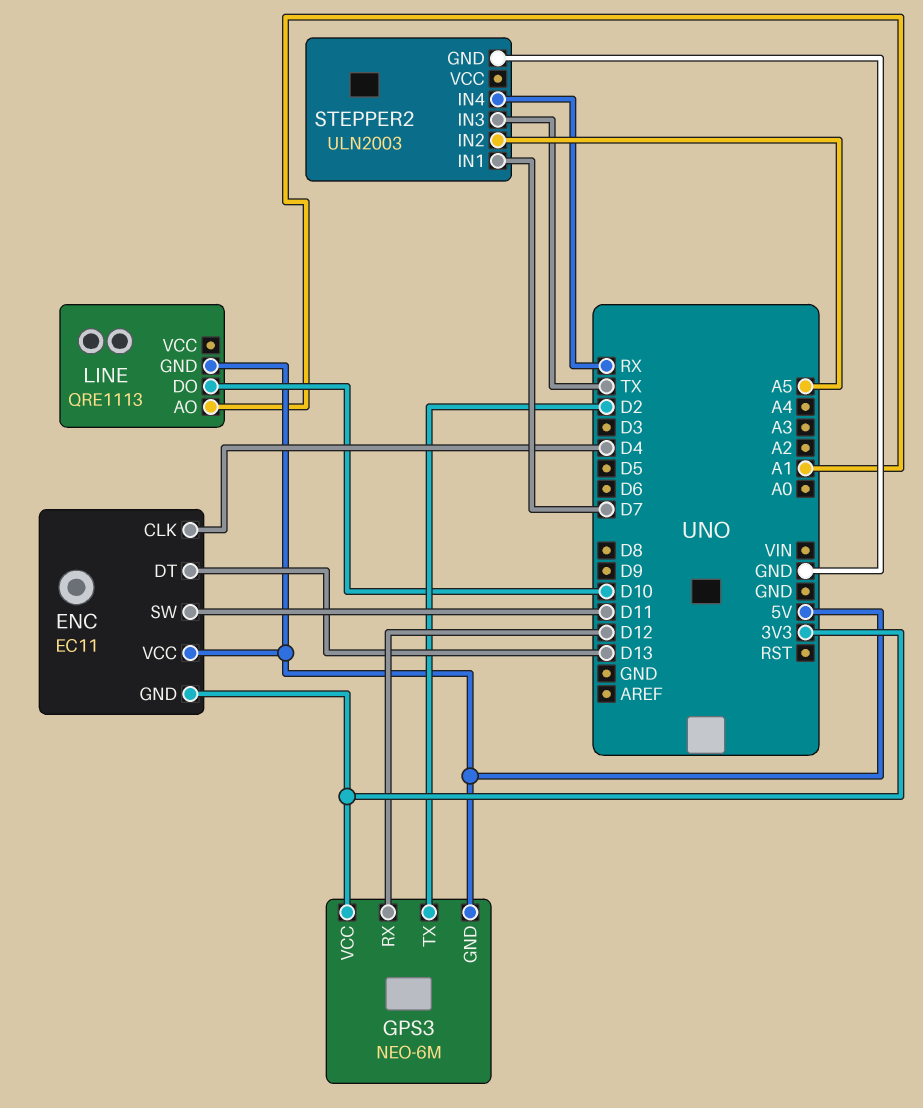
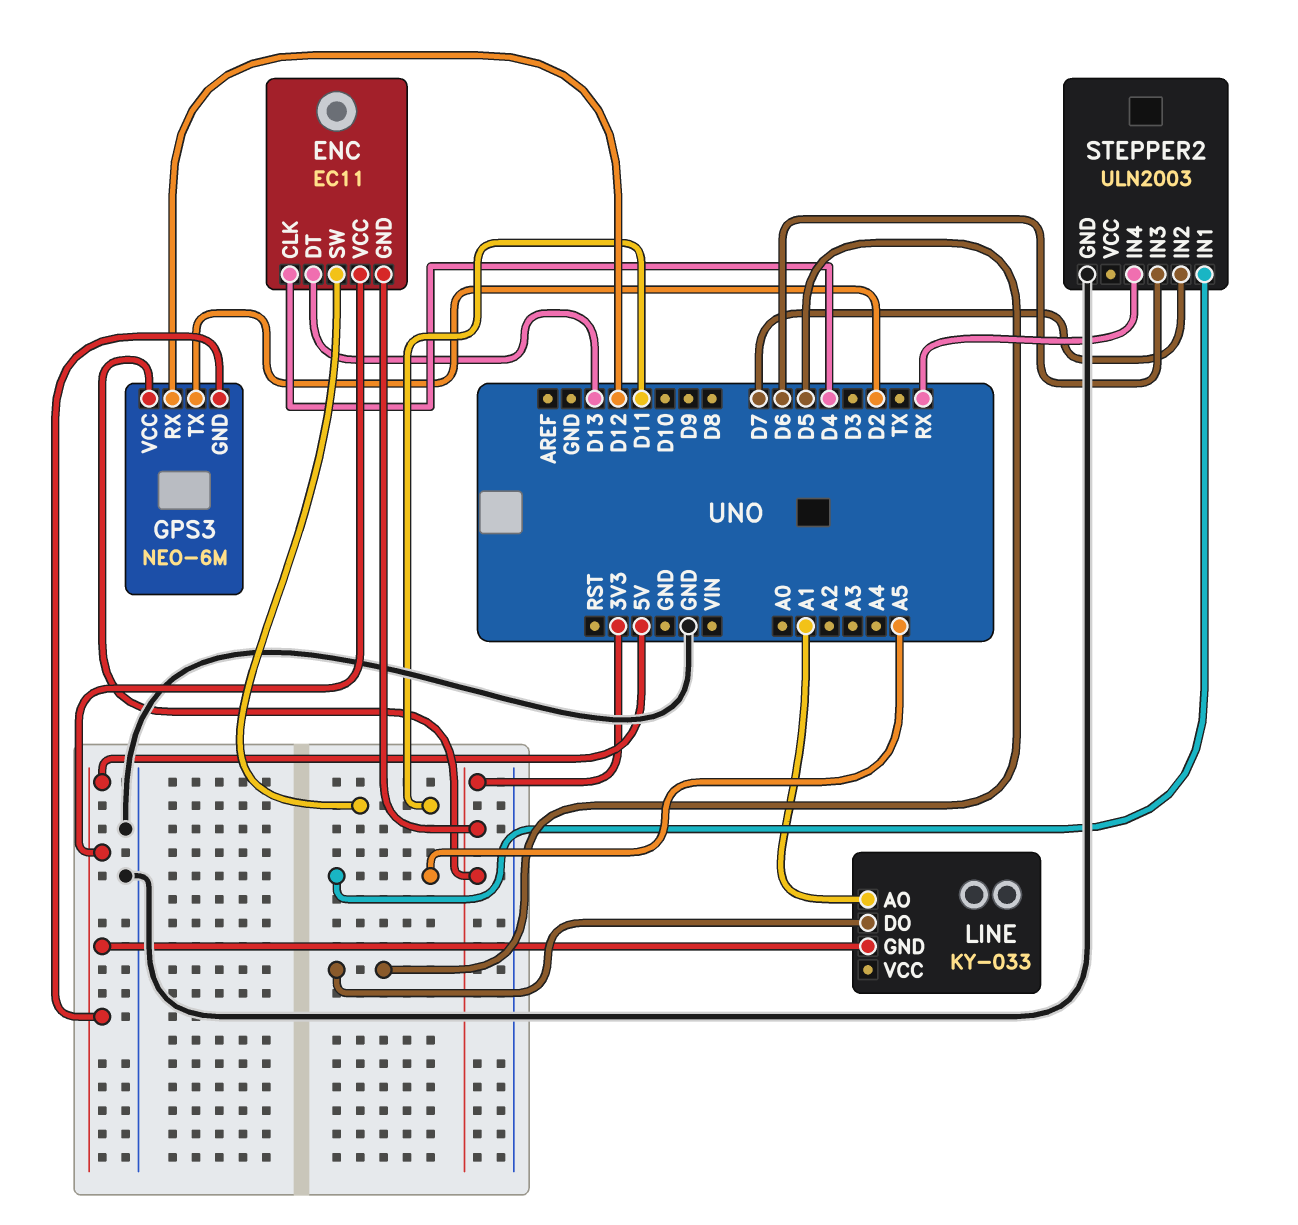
LINE: QRE1113 -> KY-033
LINE pin DO: D10 -> D5
STEPPER2 pin IN1: D7 -> A5
STEPPER2 pin IN2: A5 -> D7
STEPPER2 pin IN3: TX -> D6

